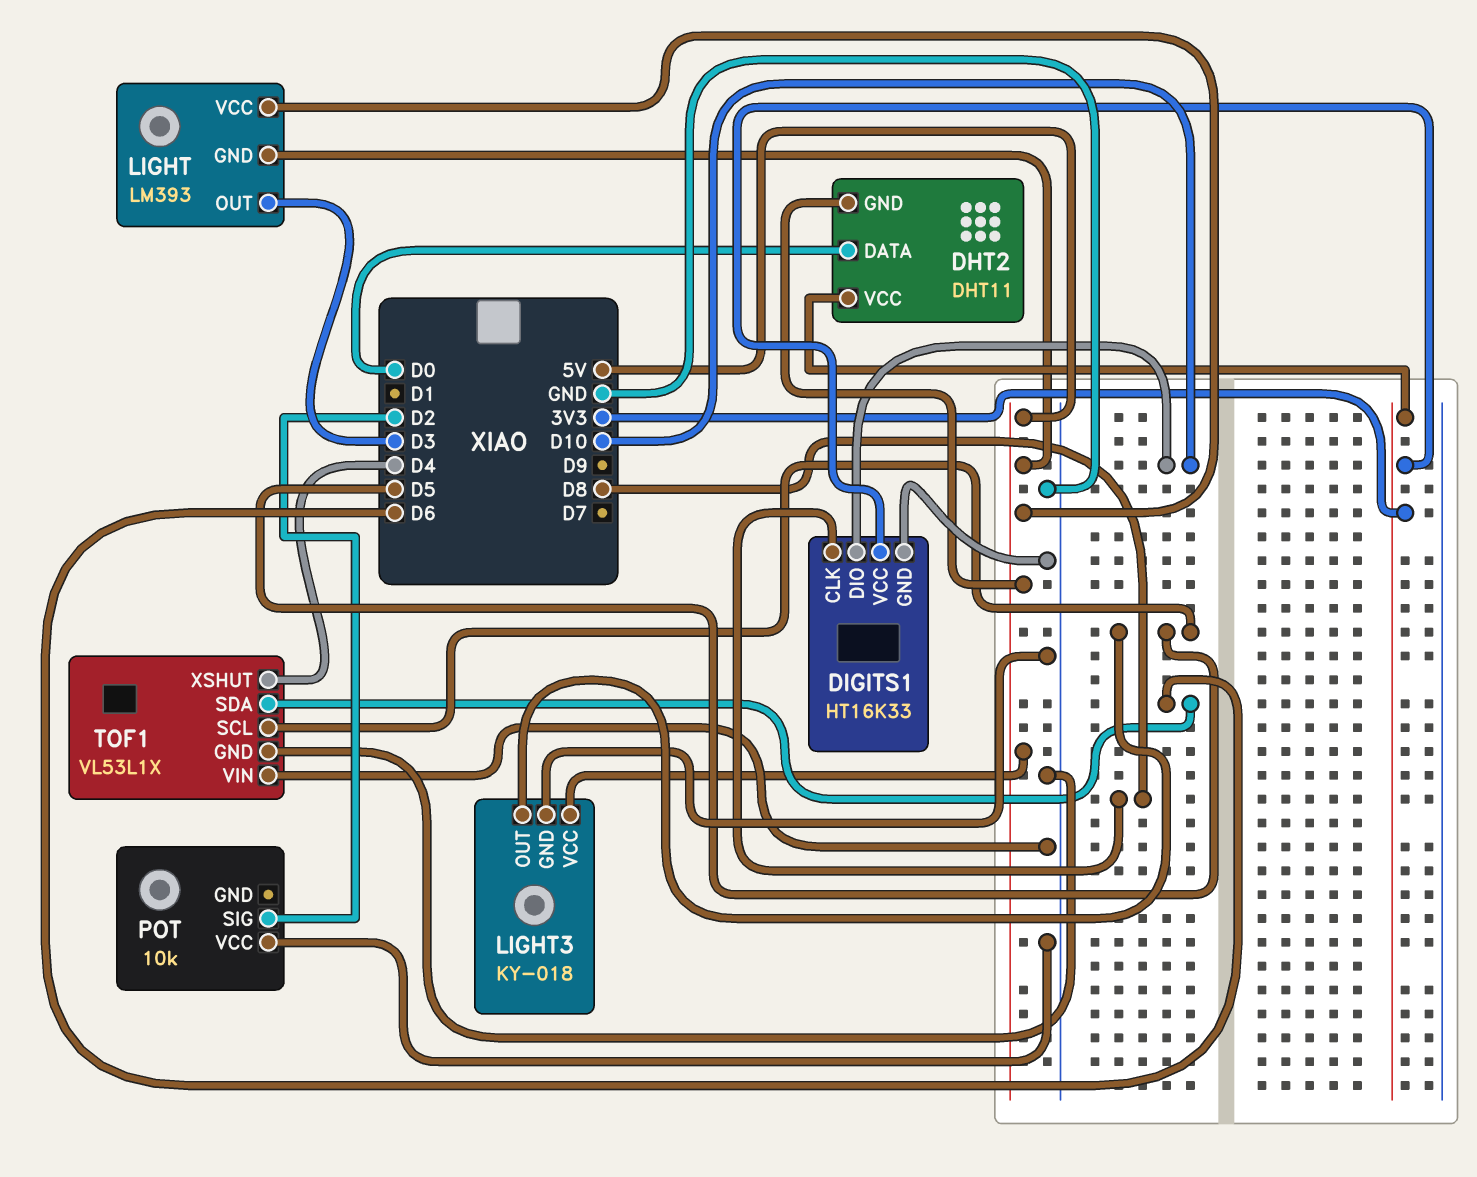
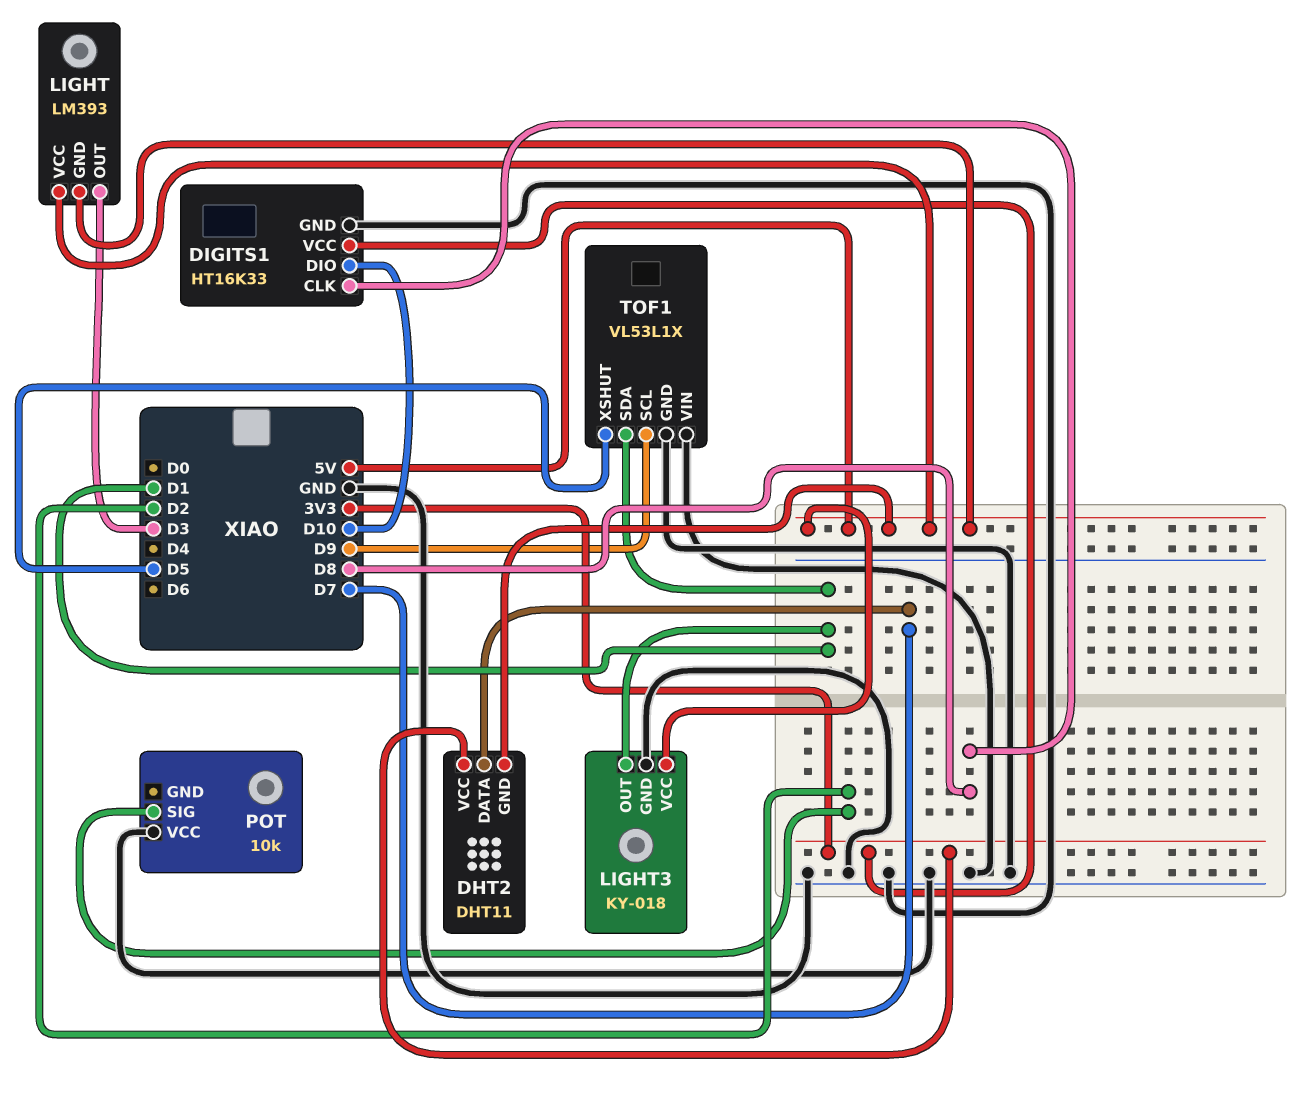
DHT2 pin DATA: D0 -> D7
LIGHT3 pin OUT: D5 -> D1
TOF1 pin SCL: D5 -> D9
TOF1 pin SDA: D6 -> D1
TOF1 pin XSHUT: D4 -> D5

